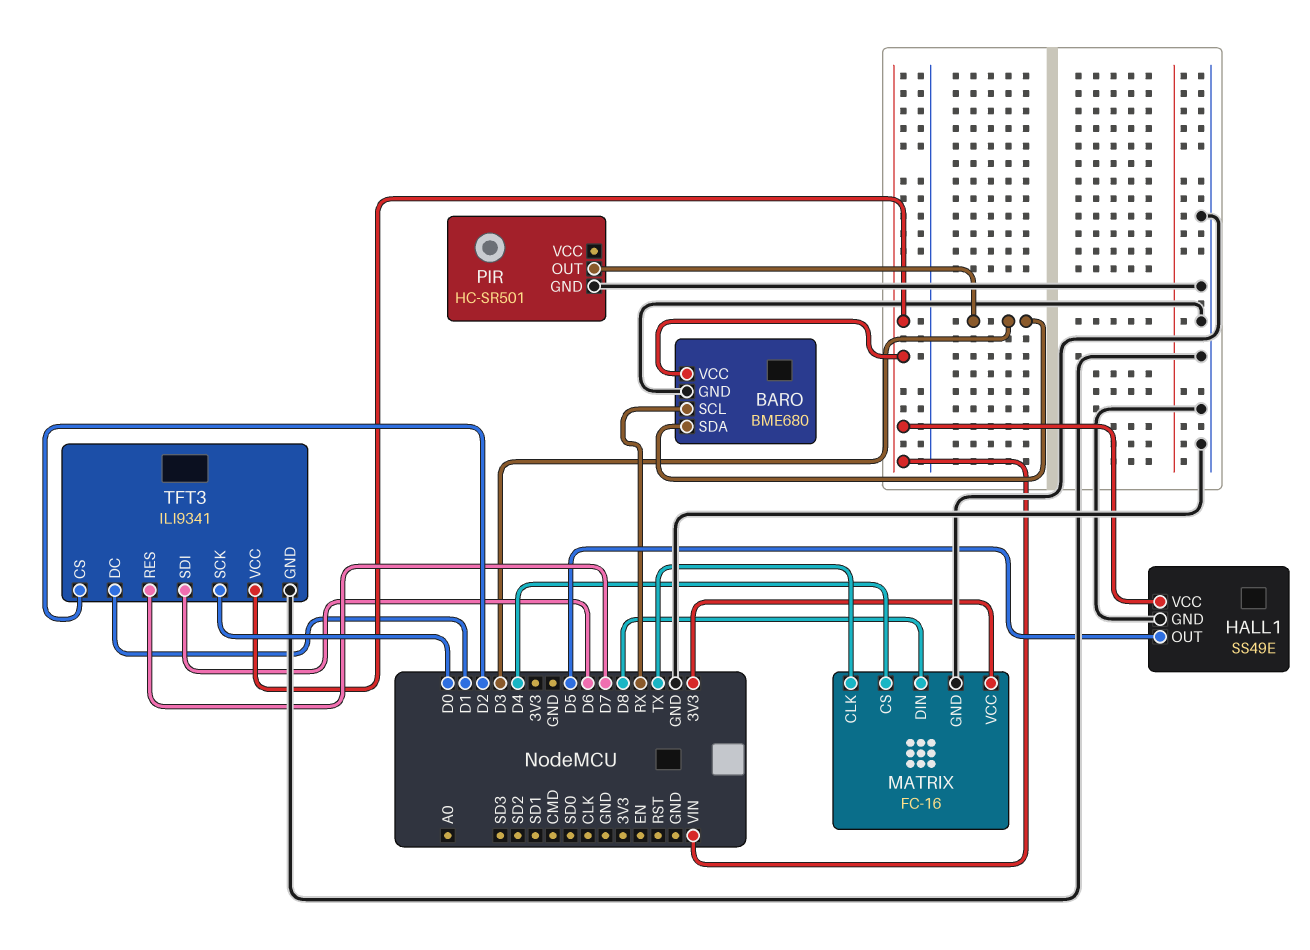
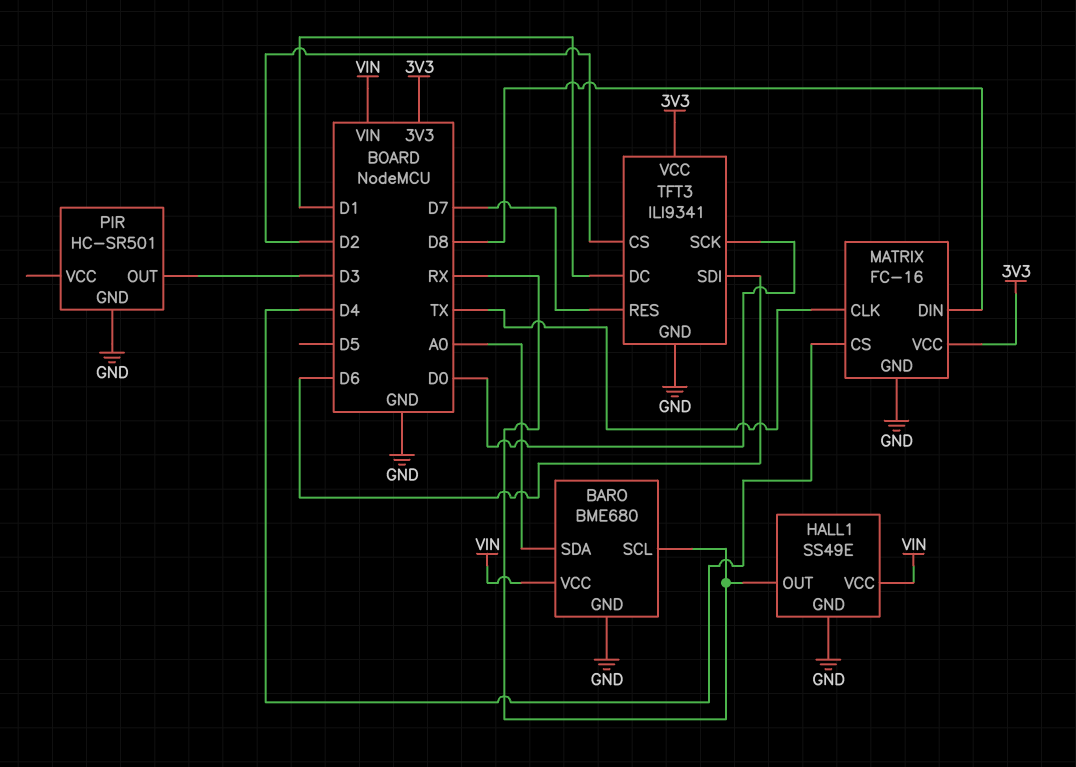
BARO pin SDA: D3 -> A0
HALL1 pin OUT: D5 -> RX
TFT3 pin VCC: VIN -> 3V3

